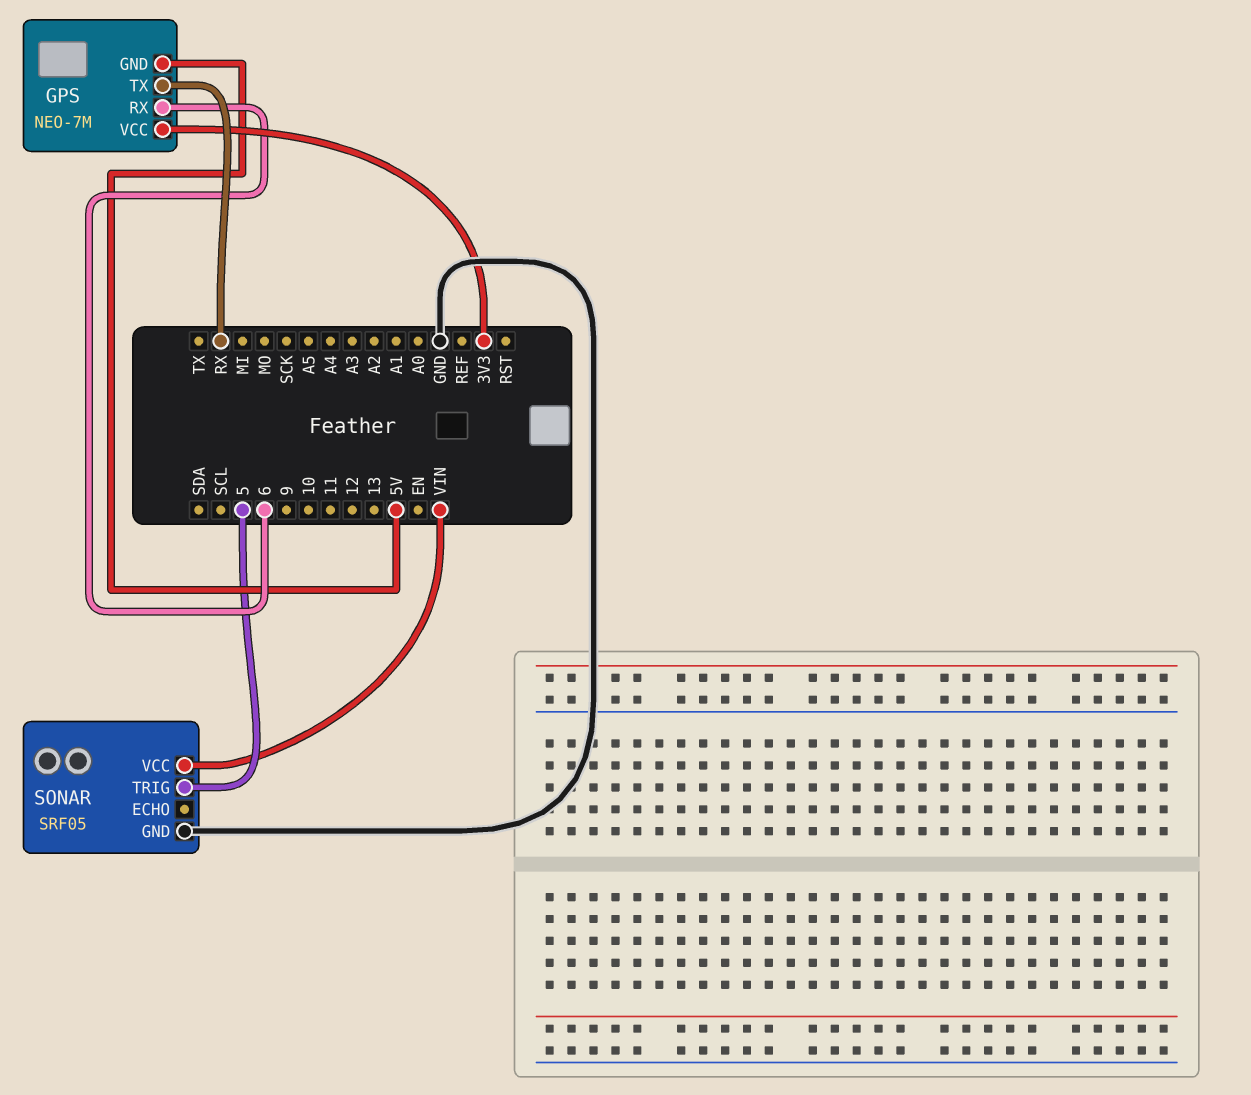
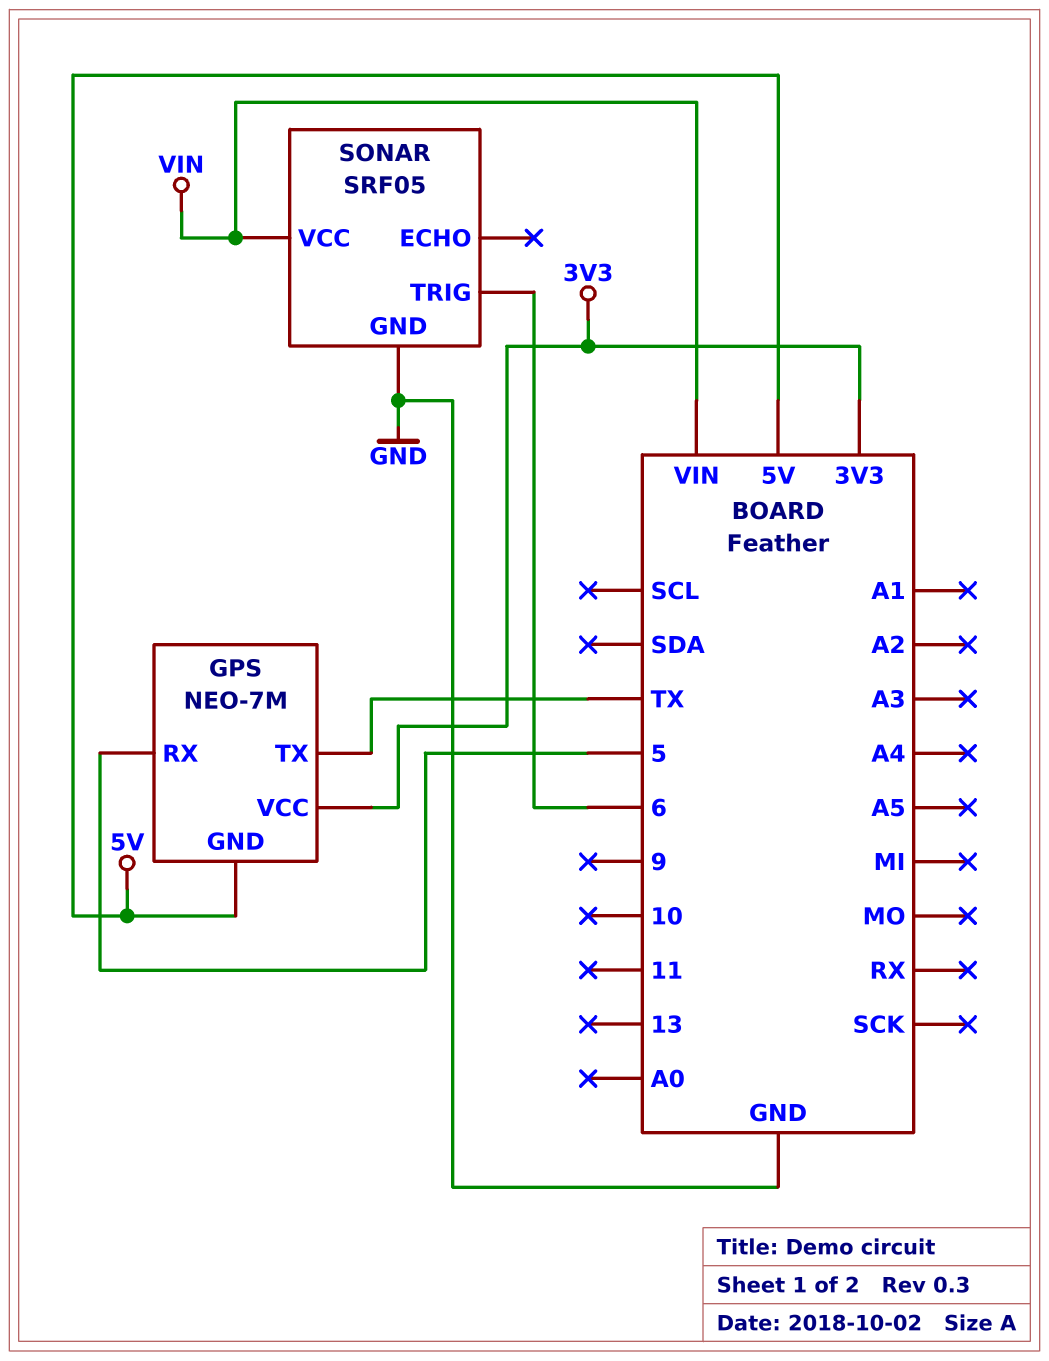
GPS pin RX: 6 -> 5
GPS pin TX: RX -> TX
SONAR pin TRIG: 5 -> 6

